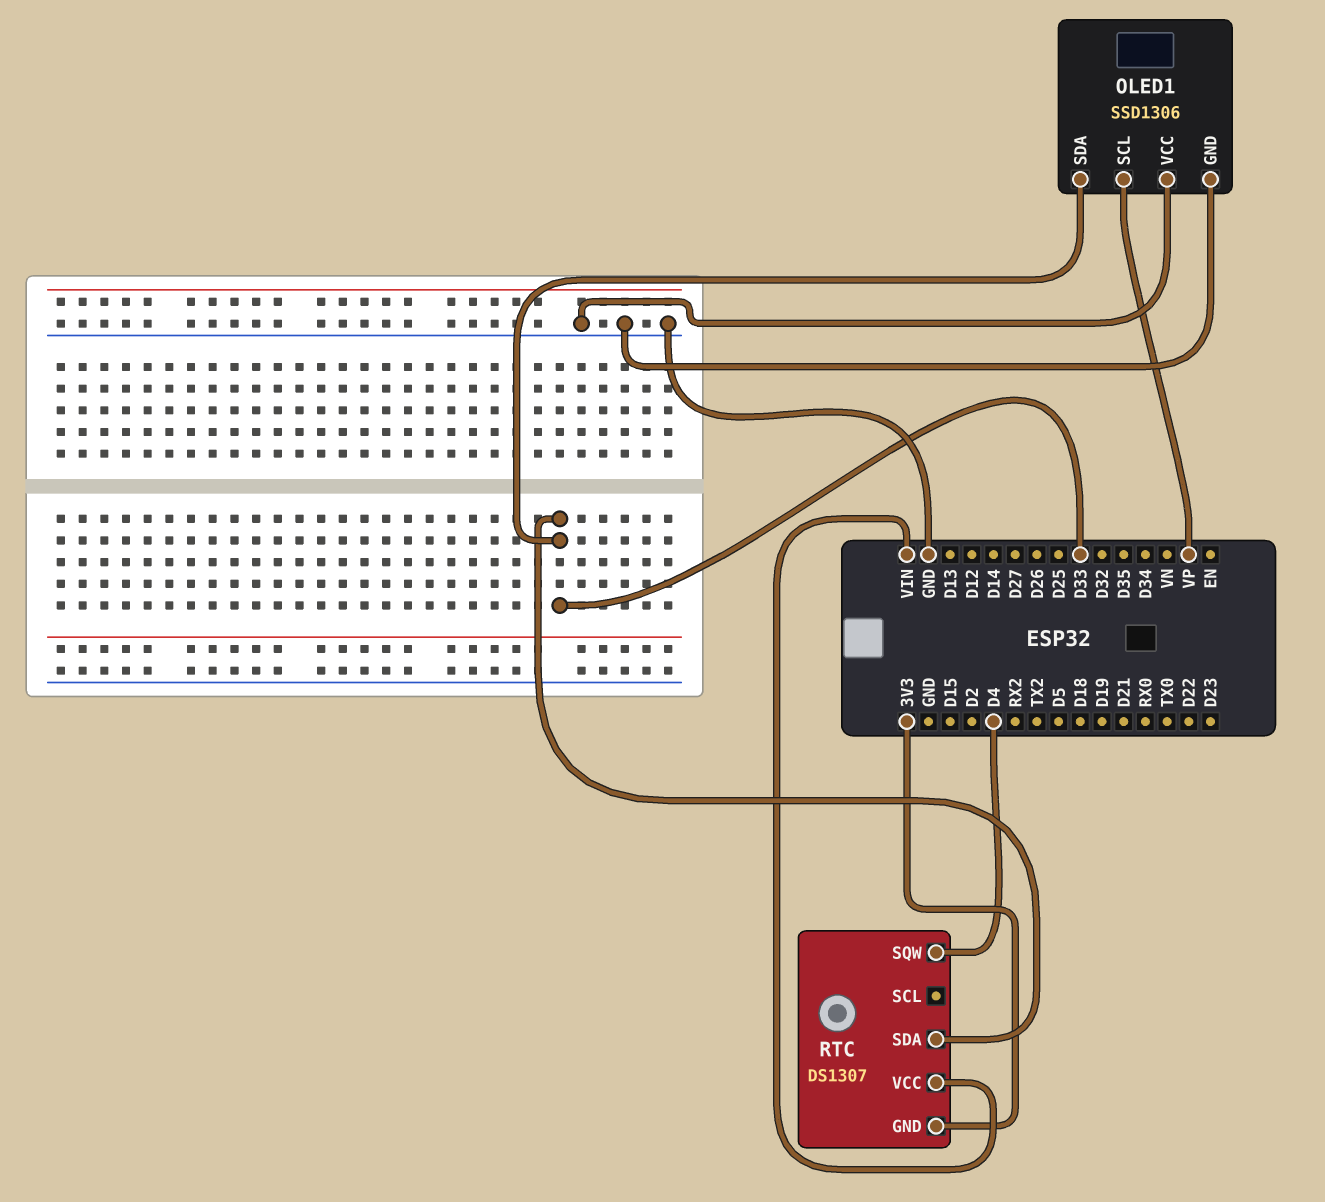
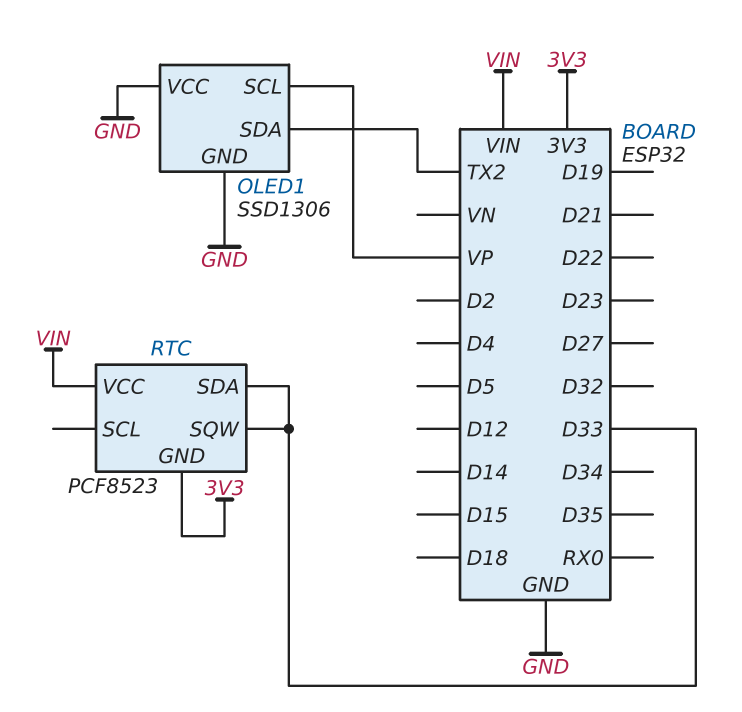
OLED1 pin SDA: D33 -> TX2
RTC: DS1307 -> PCF8523
RTC pin SQW: D4 -> D33

